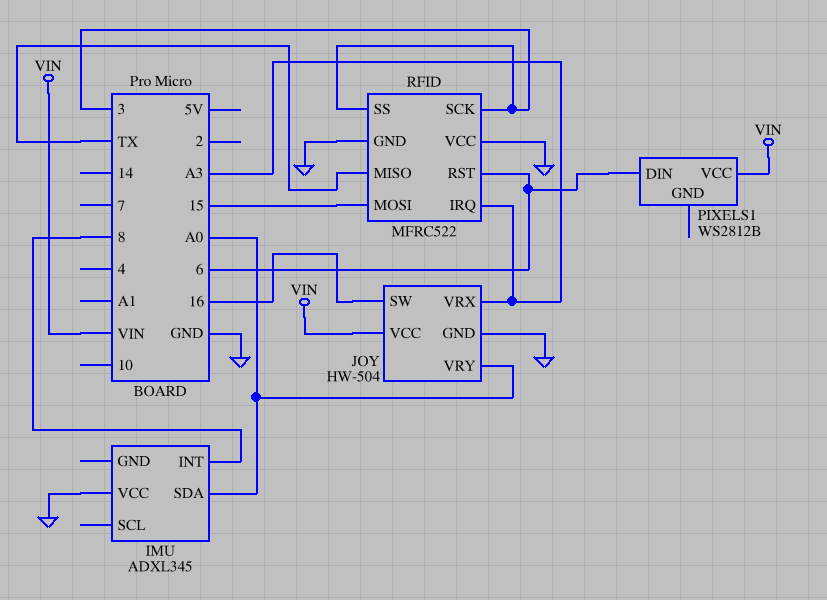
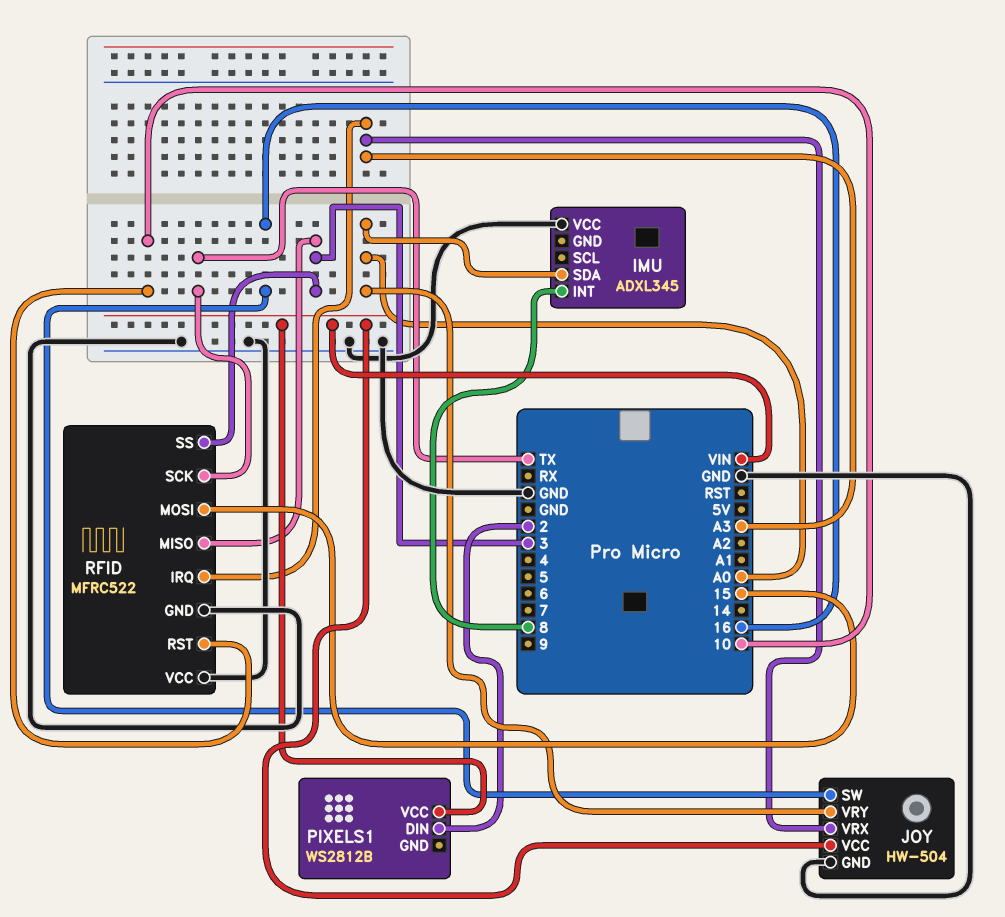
PIXELS1 pin DIN: 6 -> 2
RFID pin MISO: TX -> 3
RFID pin RST: 6 -> 10
RFID pin SCK: 3 -> TX

